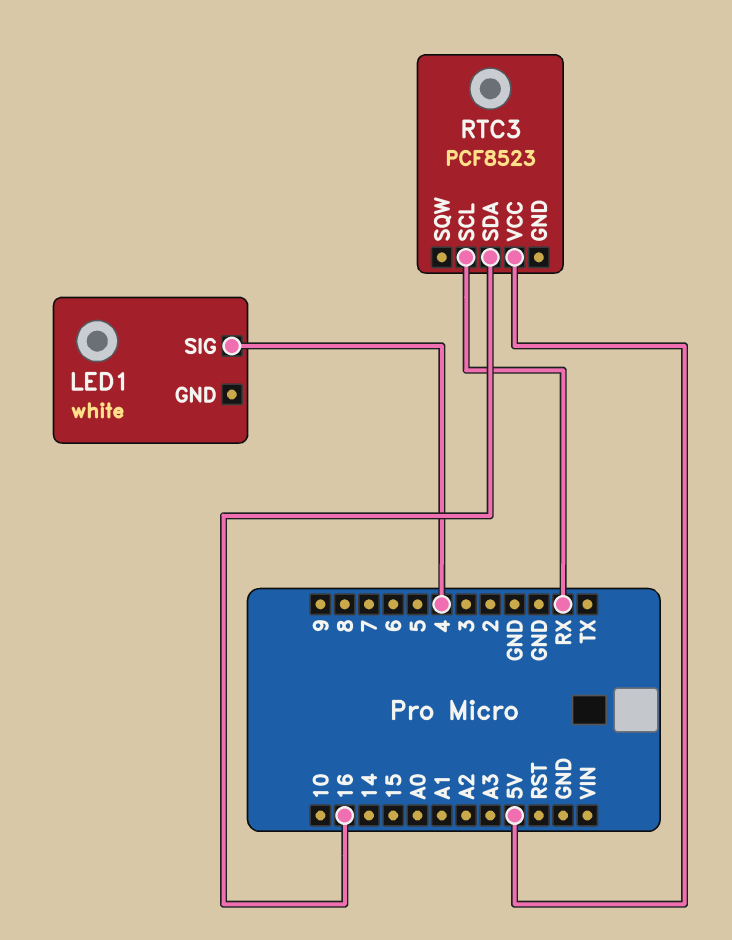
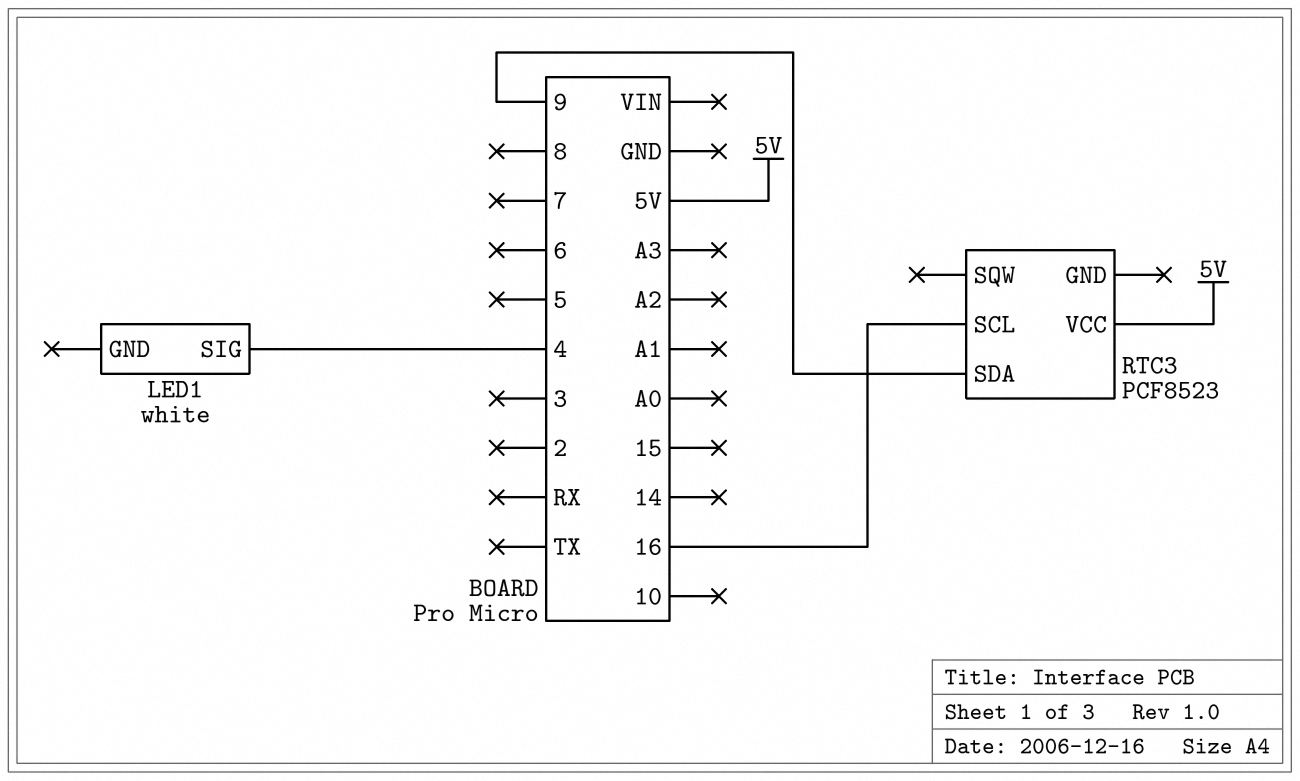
RTC3 pin SCL: RX -> 16
RTC3 pin SDA: 16 -> 9

